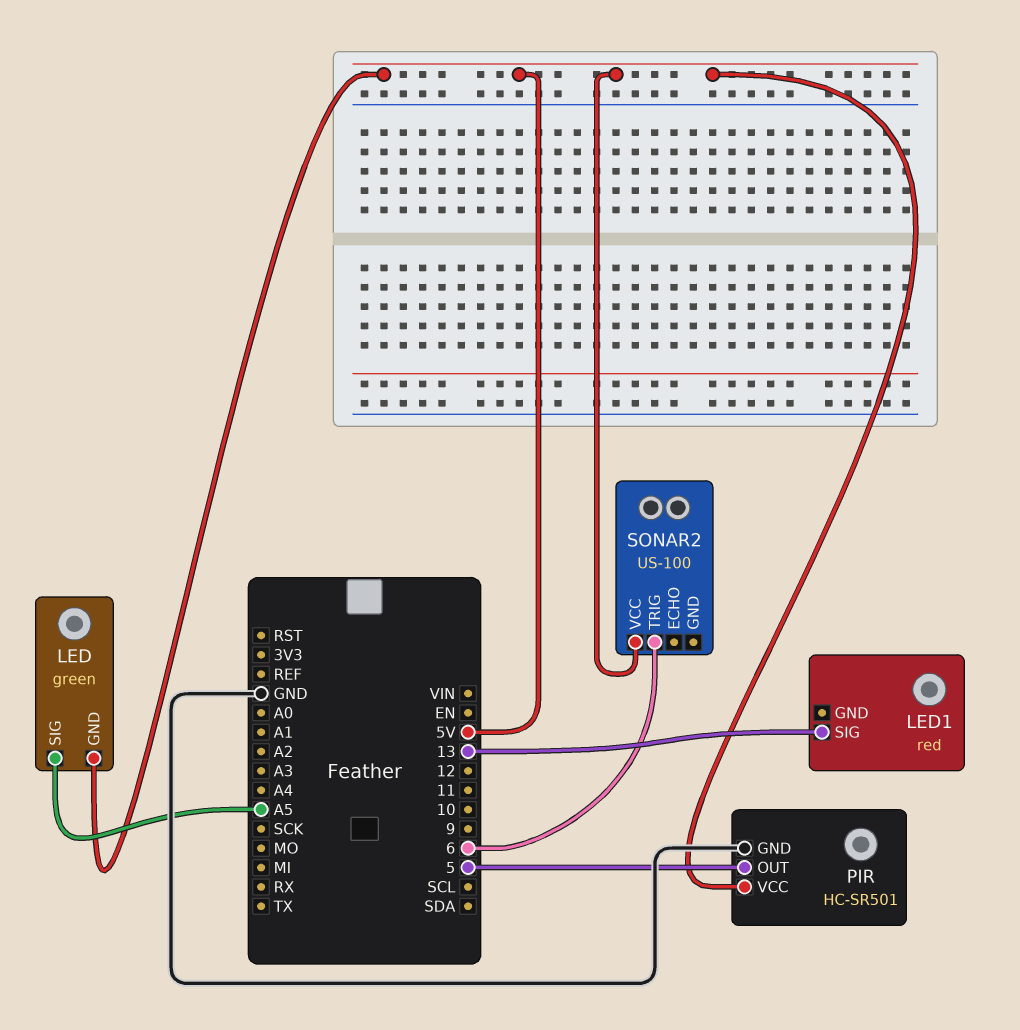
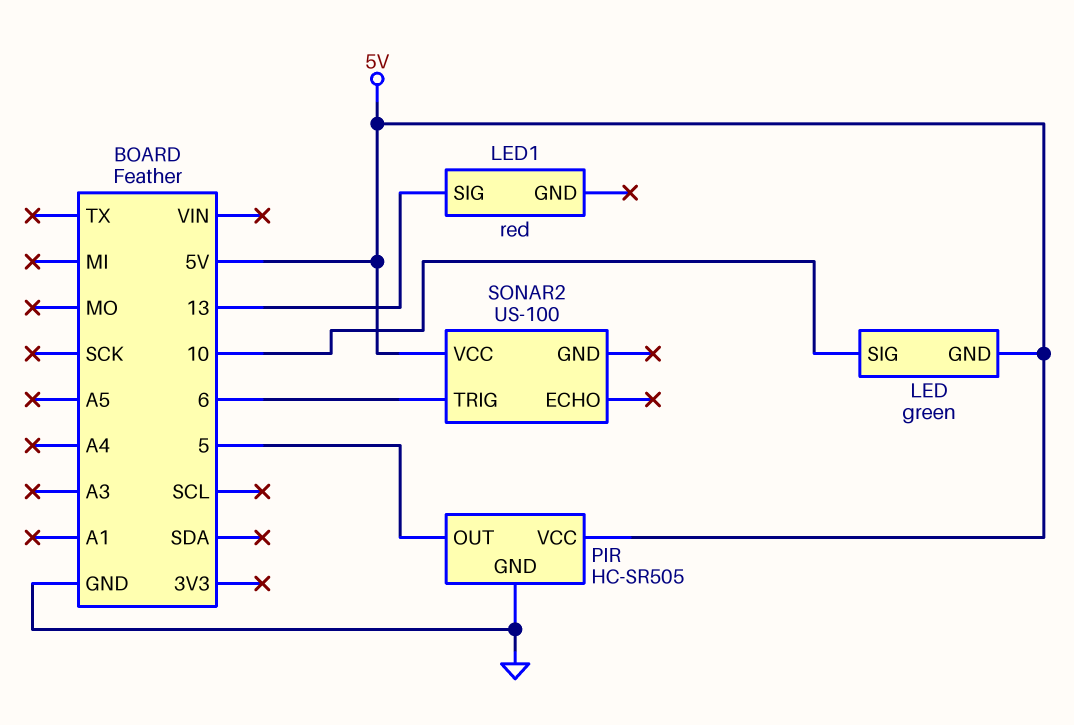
LED pin SIG: A5 -> 10
PIR: HC-SR501 -> HC-SR505

